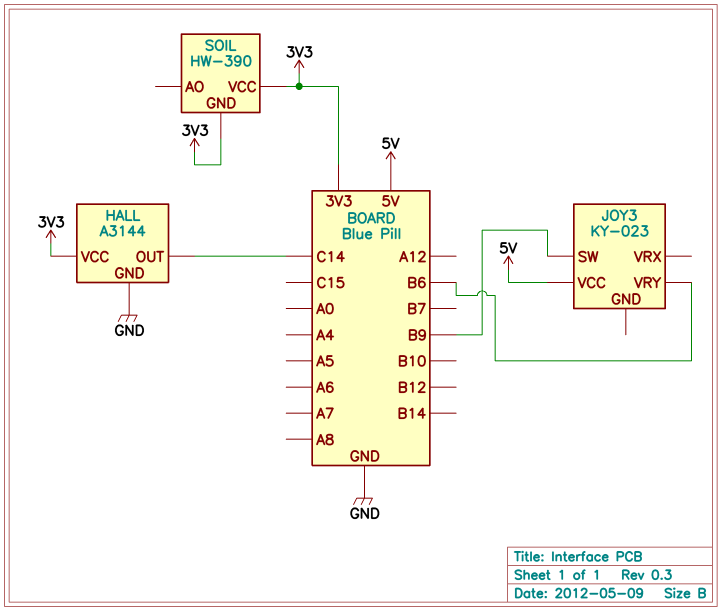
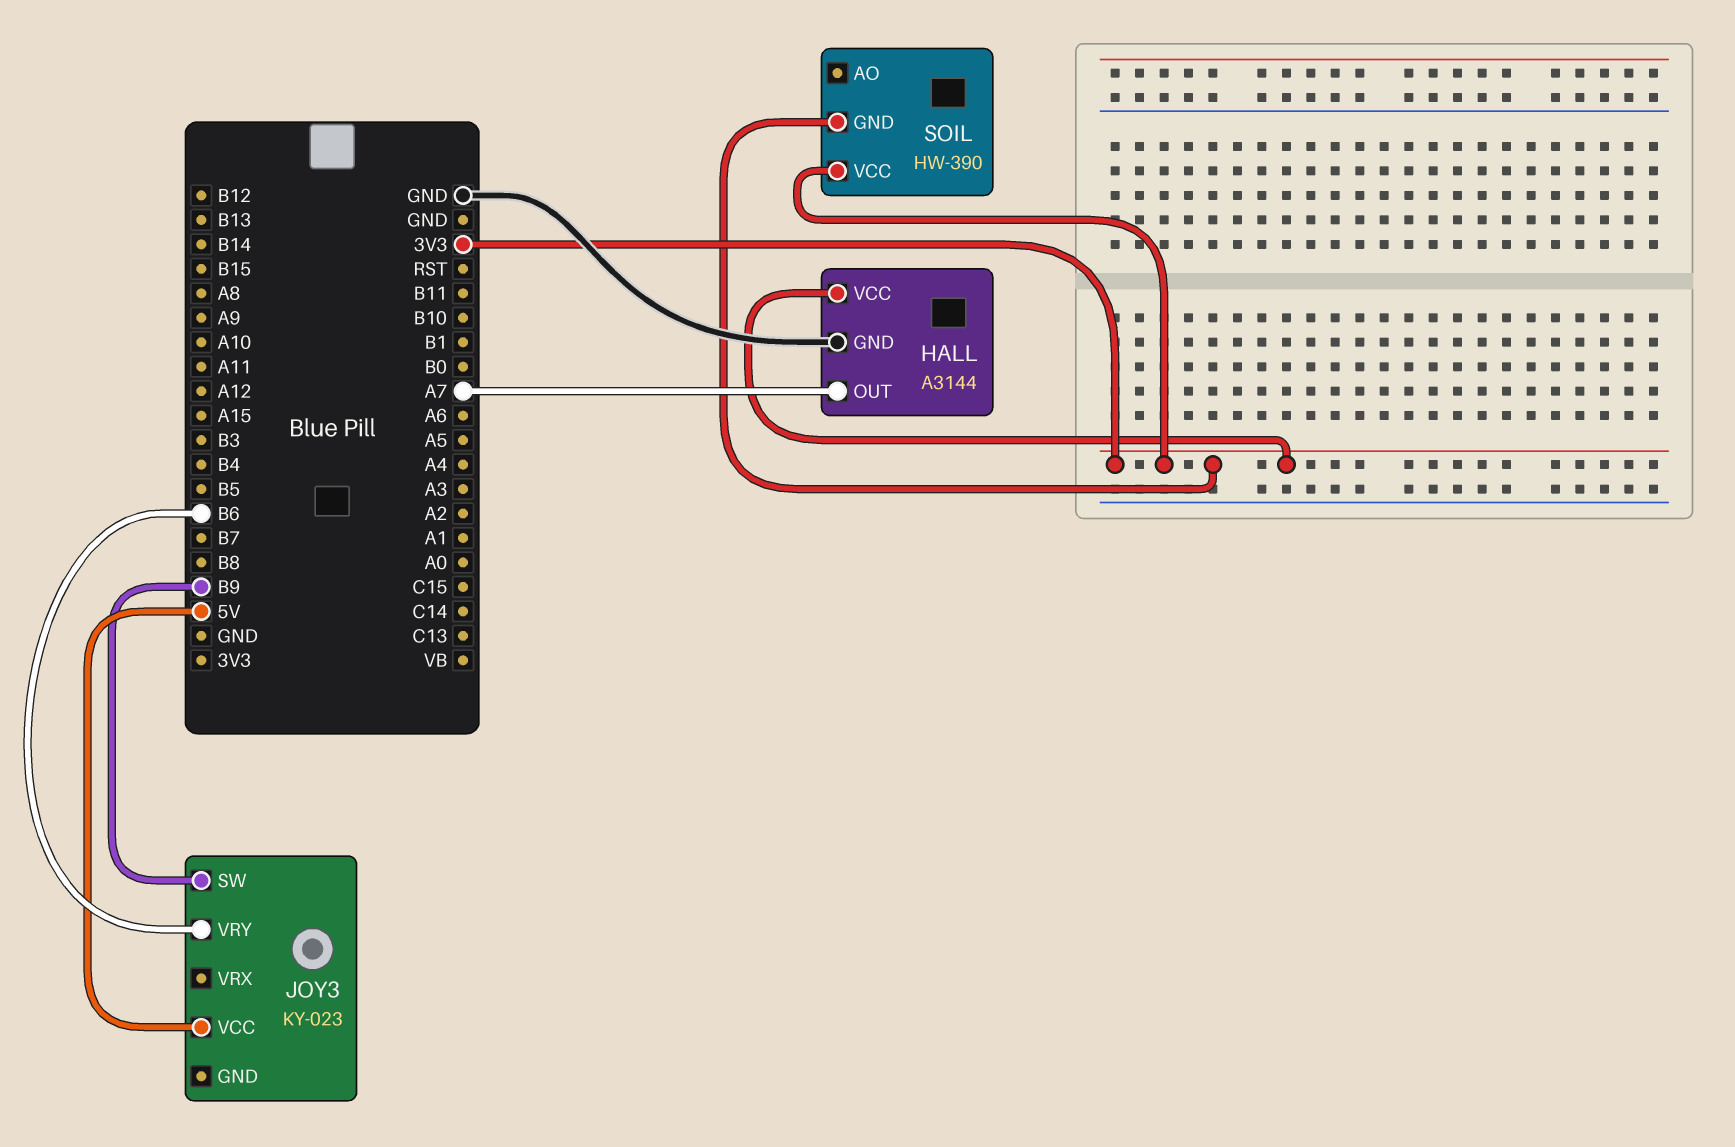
HALL pin OUT: C14 -> A7

